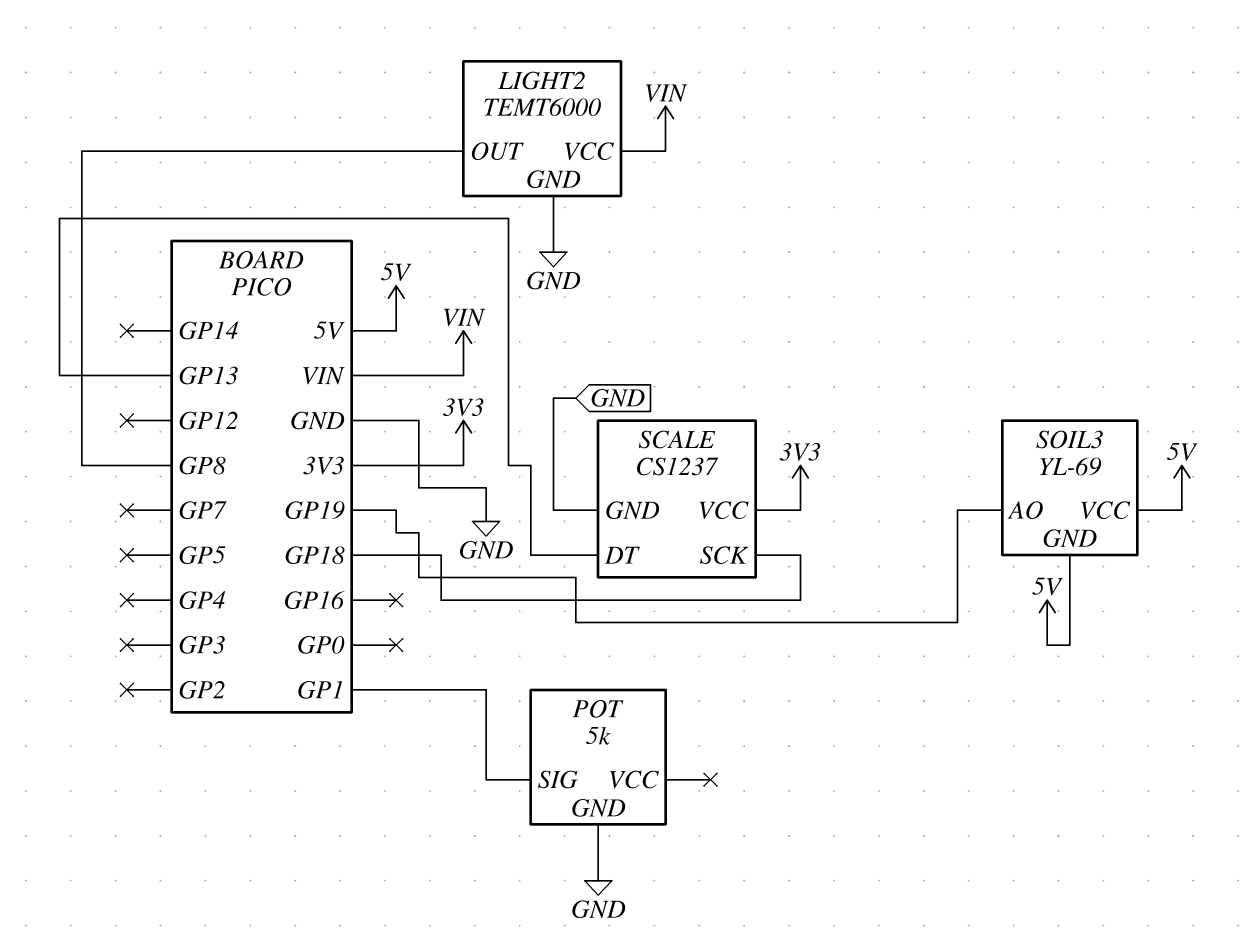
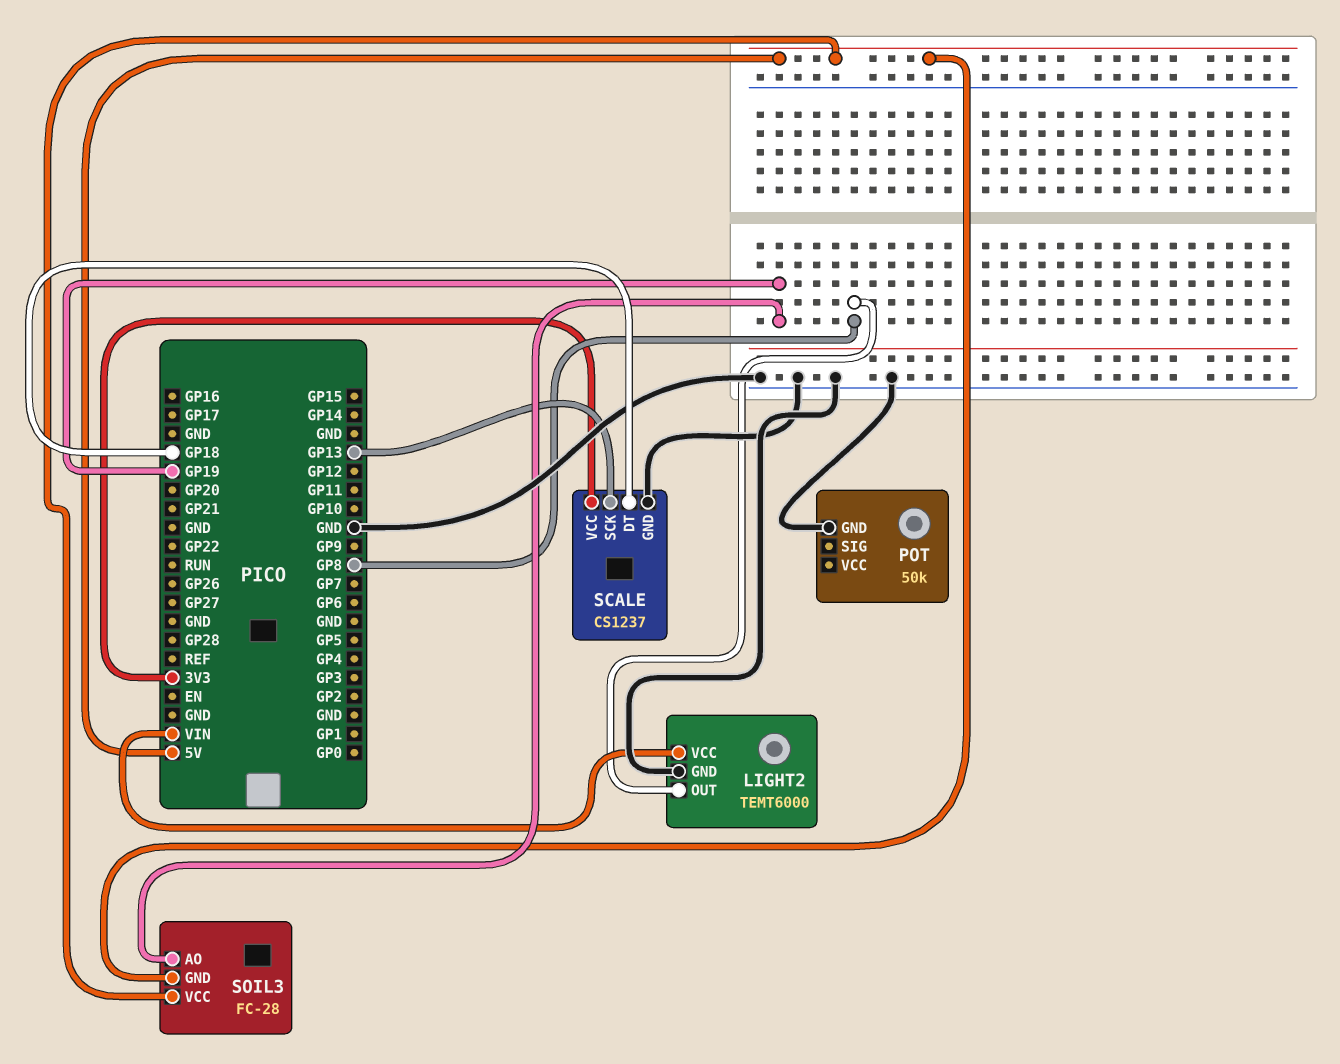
POT: 5k -> 50k
POT pin SIG: GP1 -> none
SCALE pin DT: GP13 -> GP18
SCALE pin SCK: GP18 -> GP13
SOIL3: YL-69 -> FC-28

